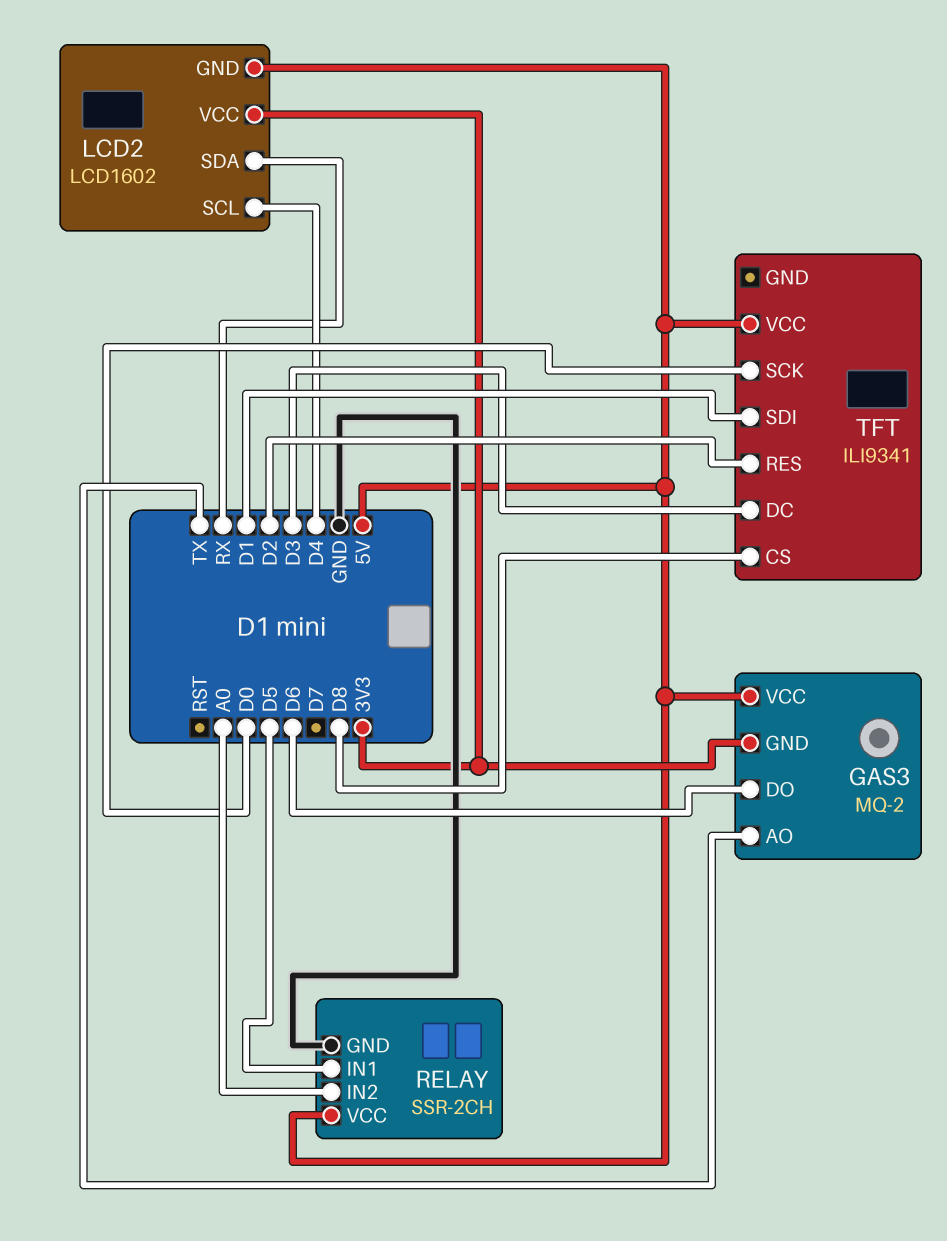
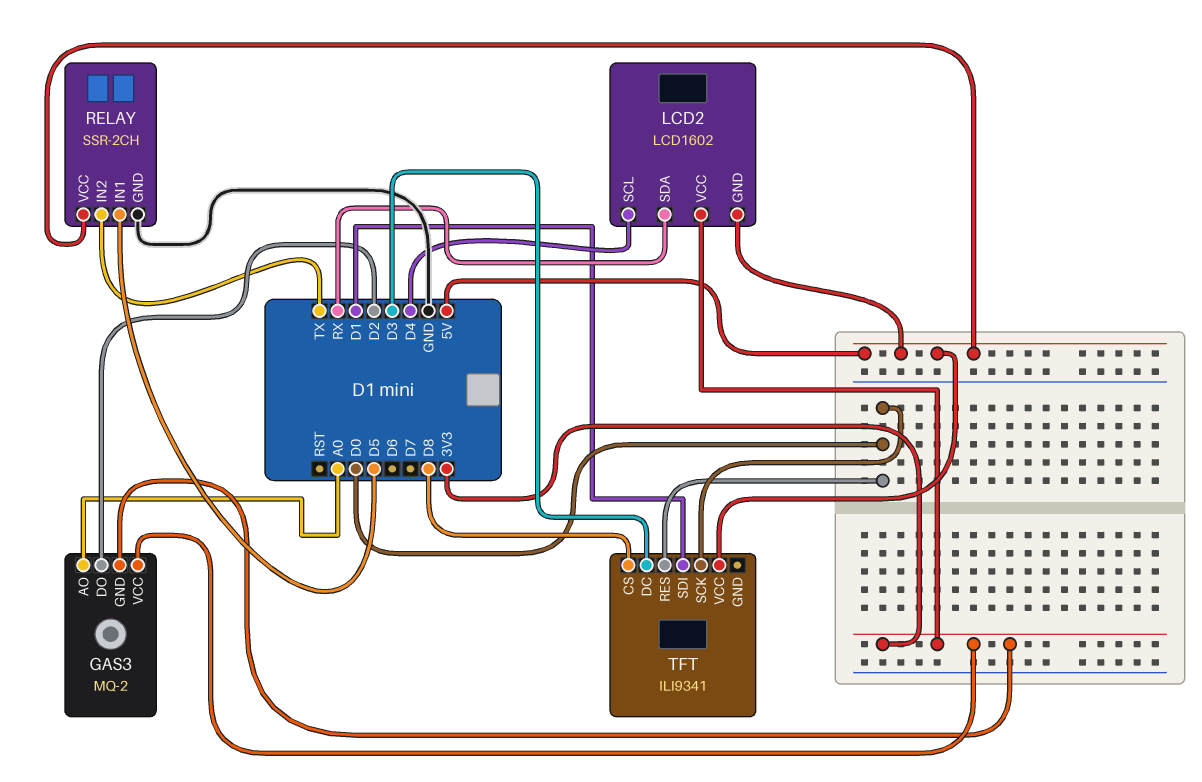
GAS3 pin AO: TX -> A0
GAS3 pin DO: D6 -> D2
GAS3 pin VCC: 5V -> 3V3
RELAY pin IN2: A0 -> TX
TFT pin RES: D2 -> D0

